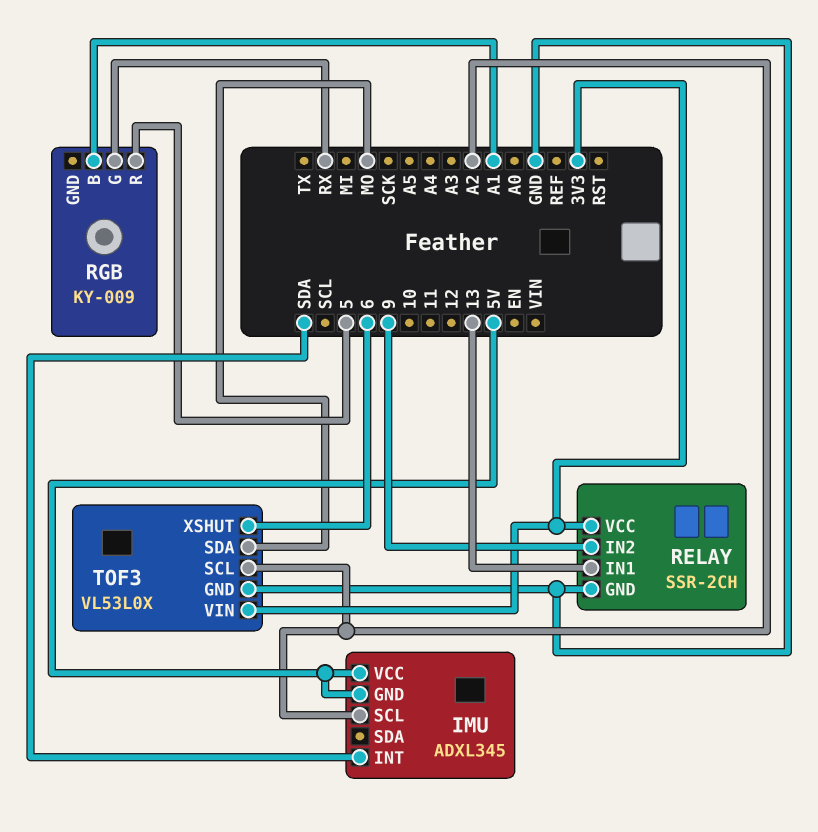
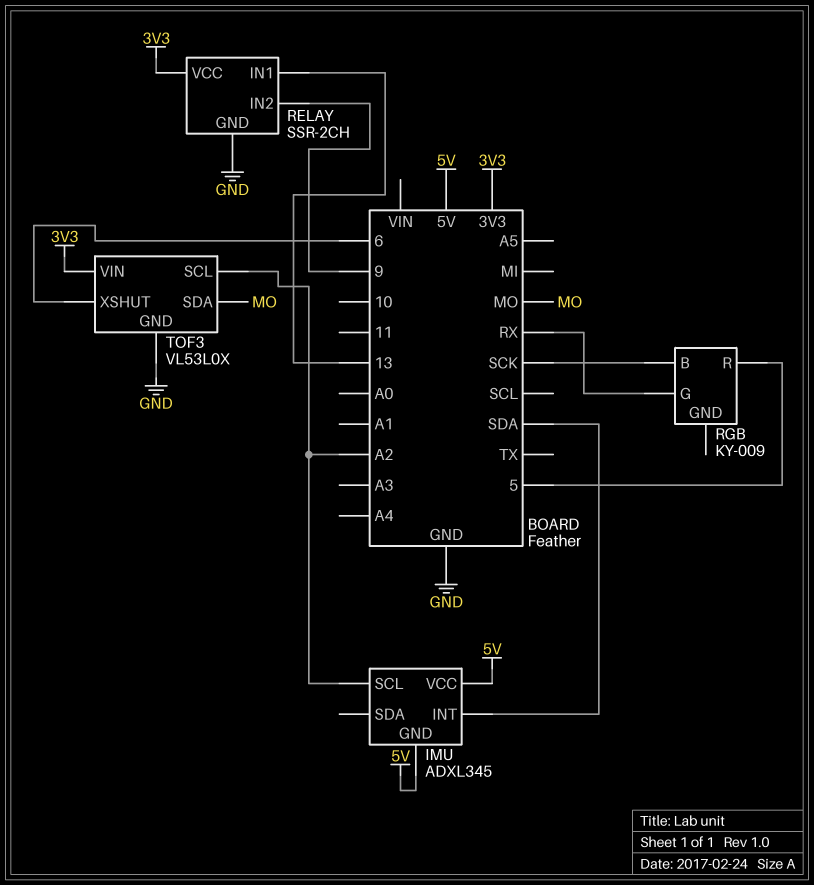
RGB pin B: A1 -> SCK

